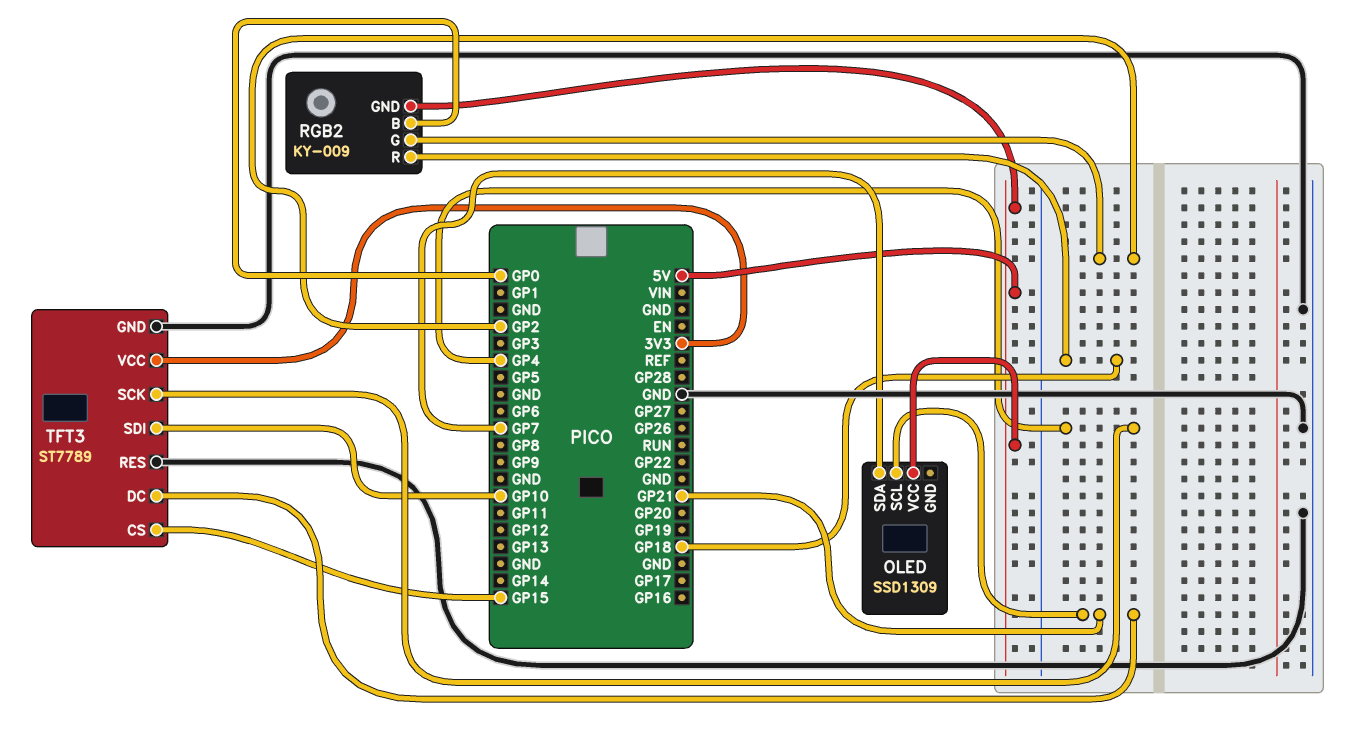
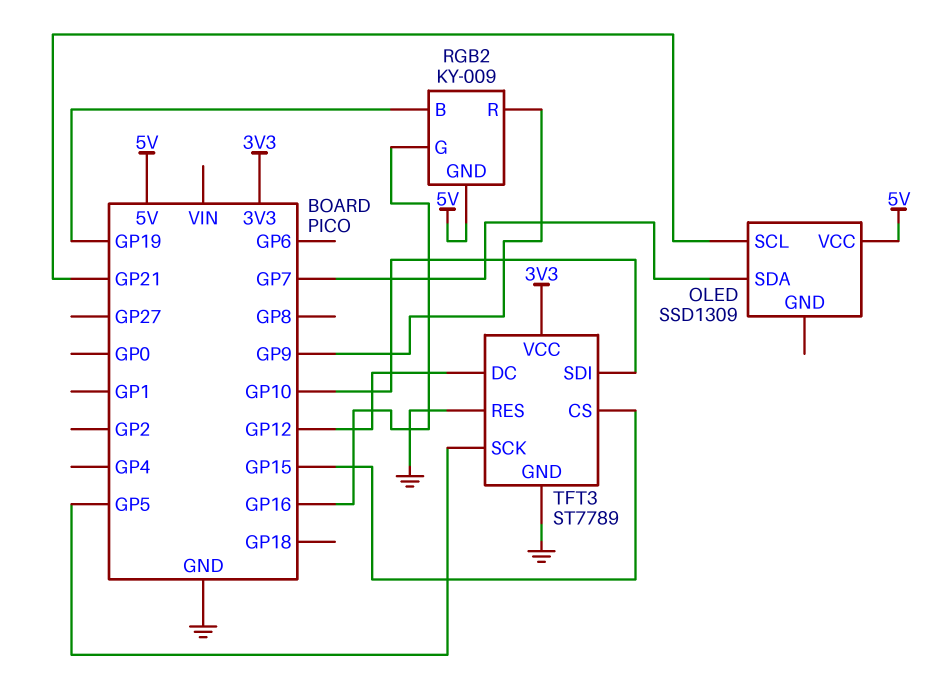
RGB2 pin B: GP0 -> GP19
RGB2 pin G: GP2 -> GP16
RGB2 pin R: GP18 -> GP9
TFT3 pin DC: GP21 -> GP12
TFT3 pin SCK: GP4 -> GP5

